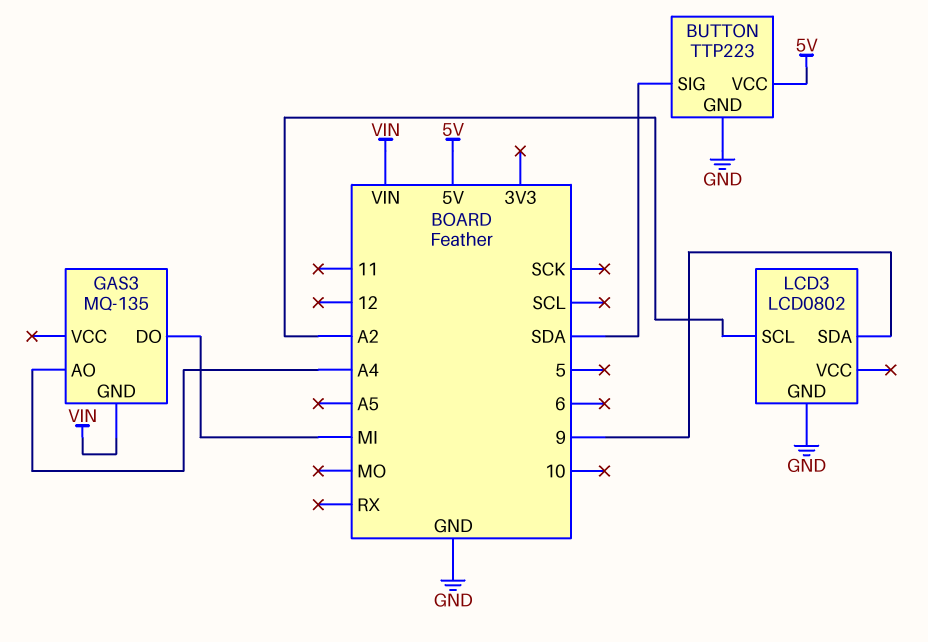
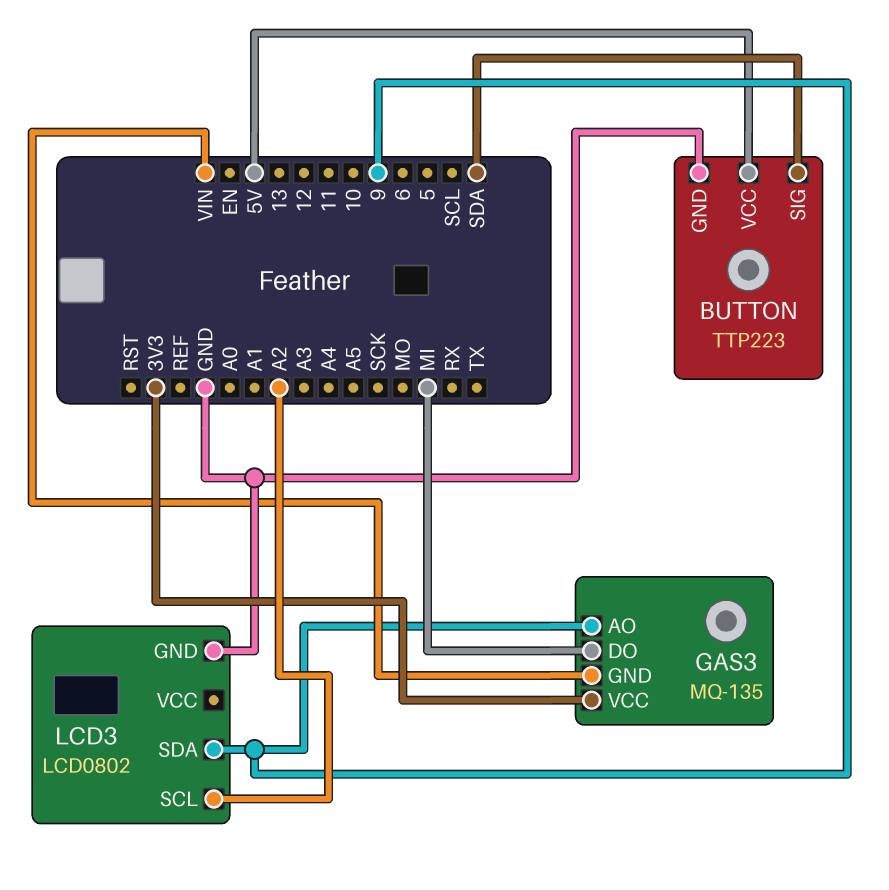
GAS3 pin AO: A4 -> 9
GAS3 pin VCC: none -> 3V3

